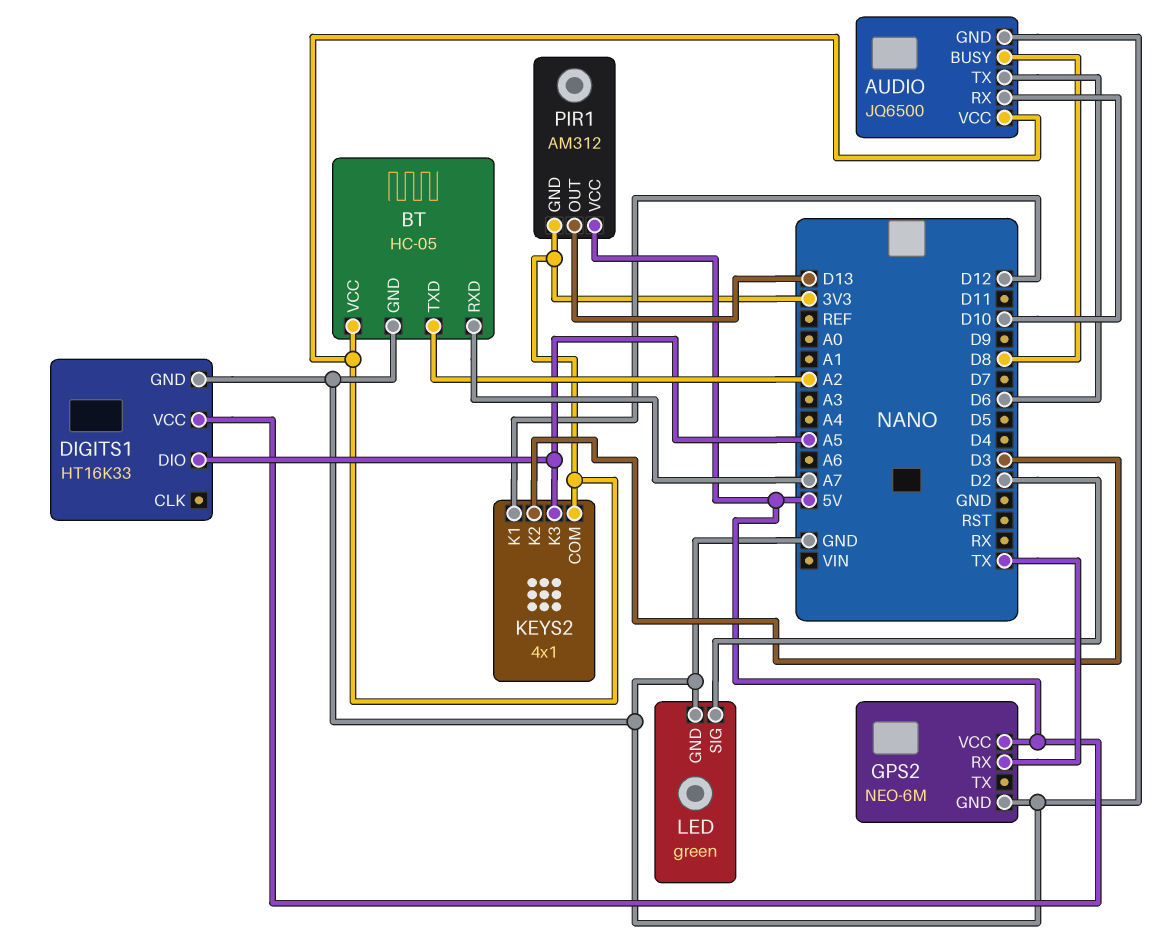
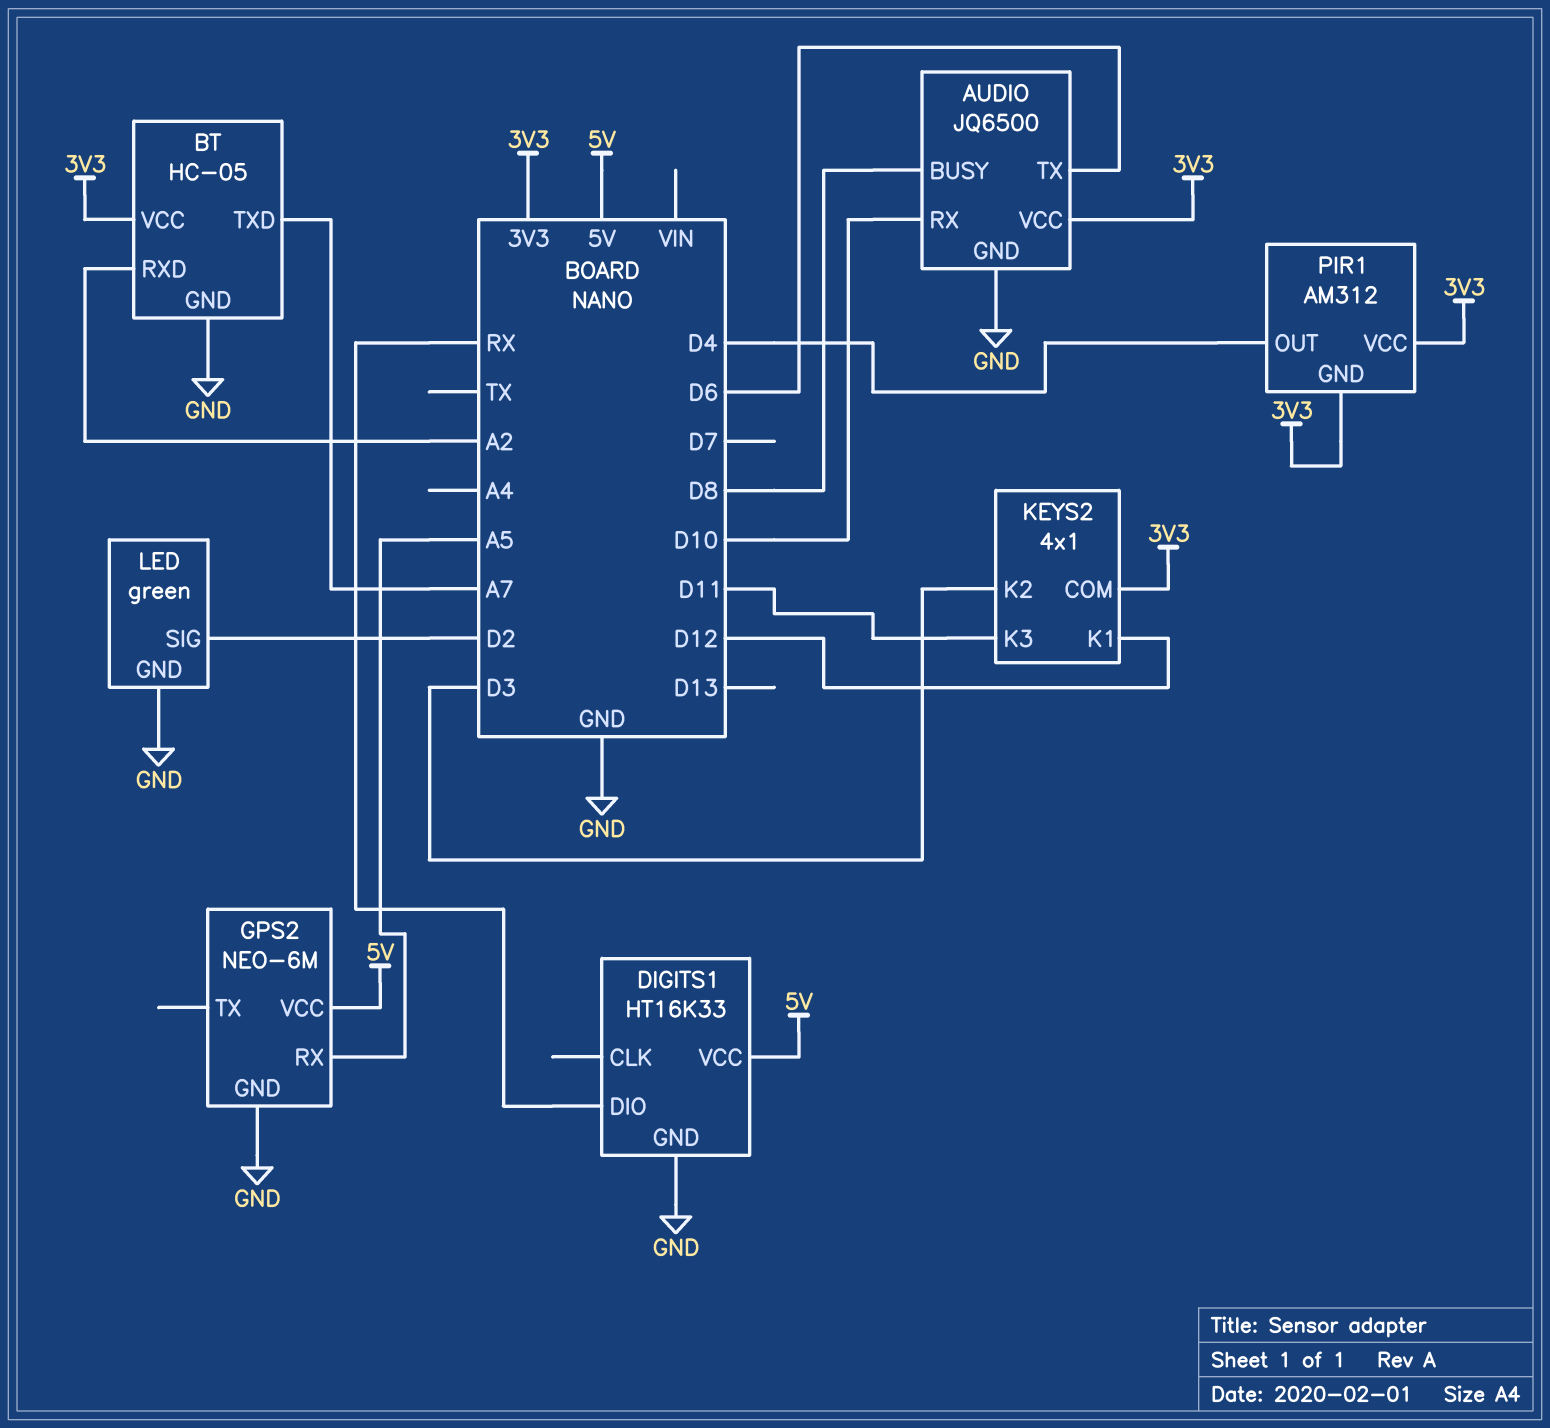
BT pin RXD: A7 -> A2
BT pin TXD: A2 -> A7
DIGITS1 pin DIO: A5 -> RX
GPS2 pin RX: TX -> A5
KEYS2 pin K3: A5 -> D11
PIR1 pin OUT: D13 -> D4
PIR1 pin VCC: 5V -> 3V3

